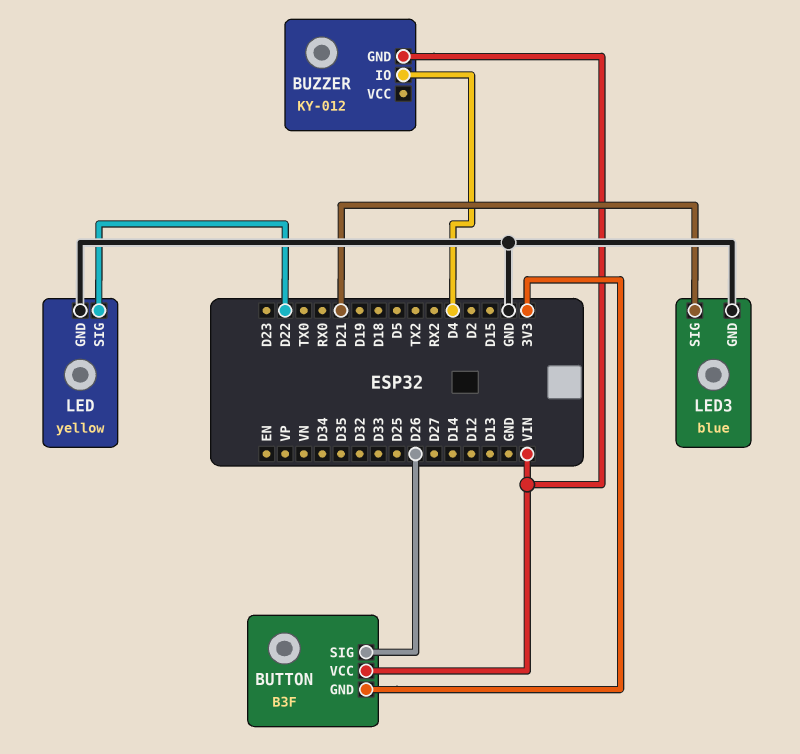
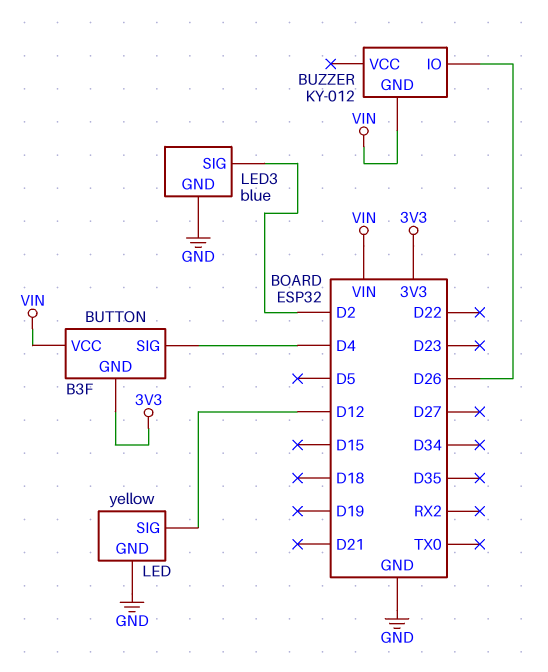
BUTTON pin SIG: D26 -> D4
BUZZER pin IO: D4 -> D26
LED pin SIG: D22 -> D12
LED3 pin SIG: D21 -> D2

